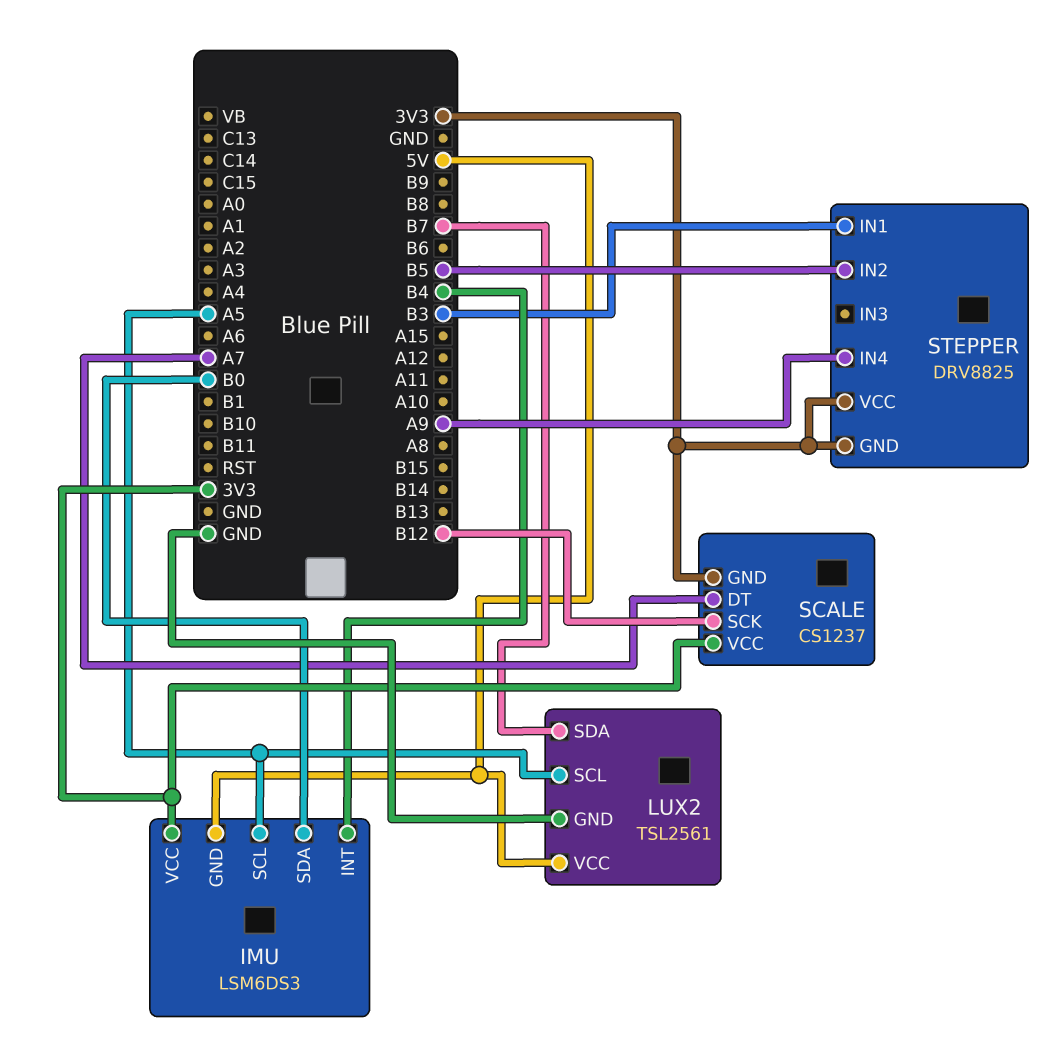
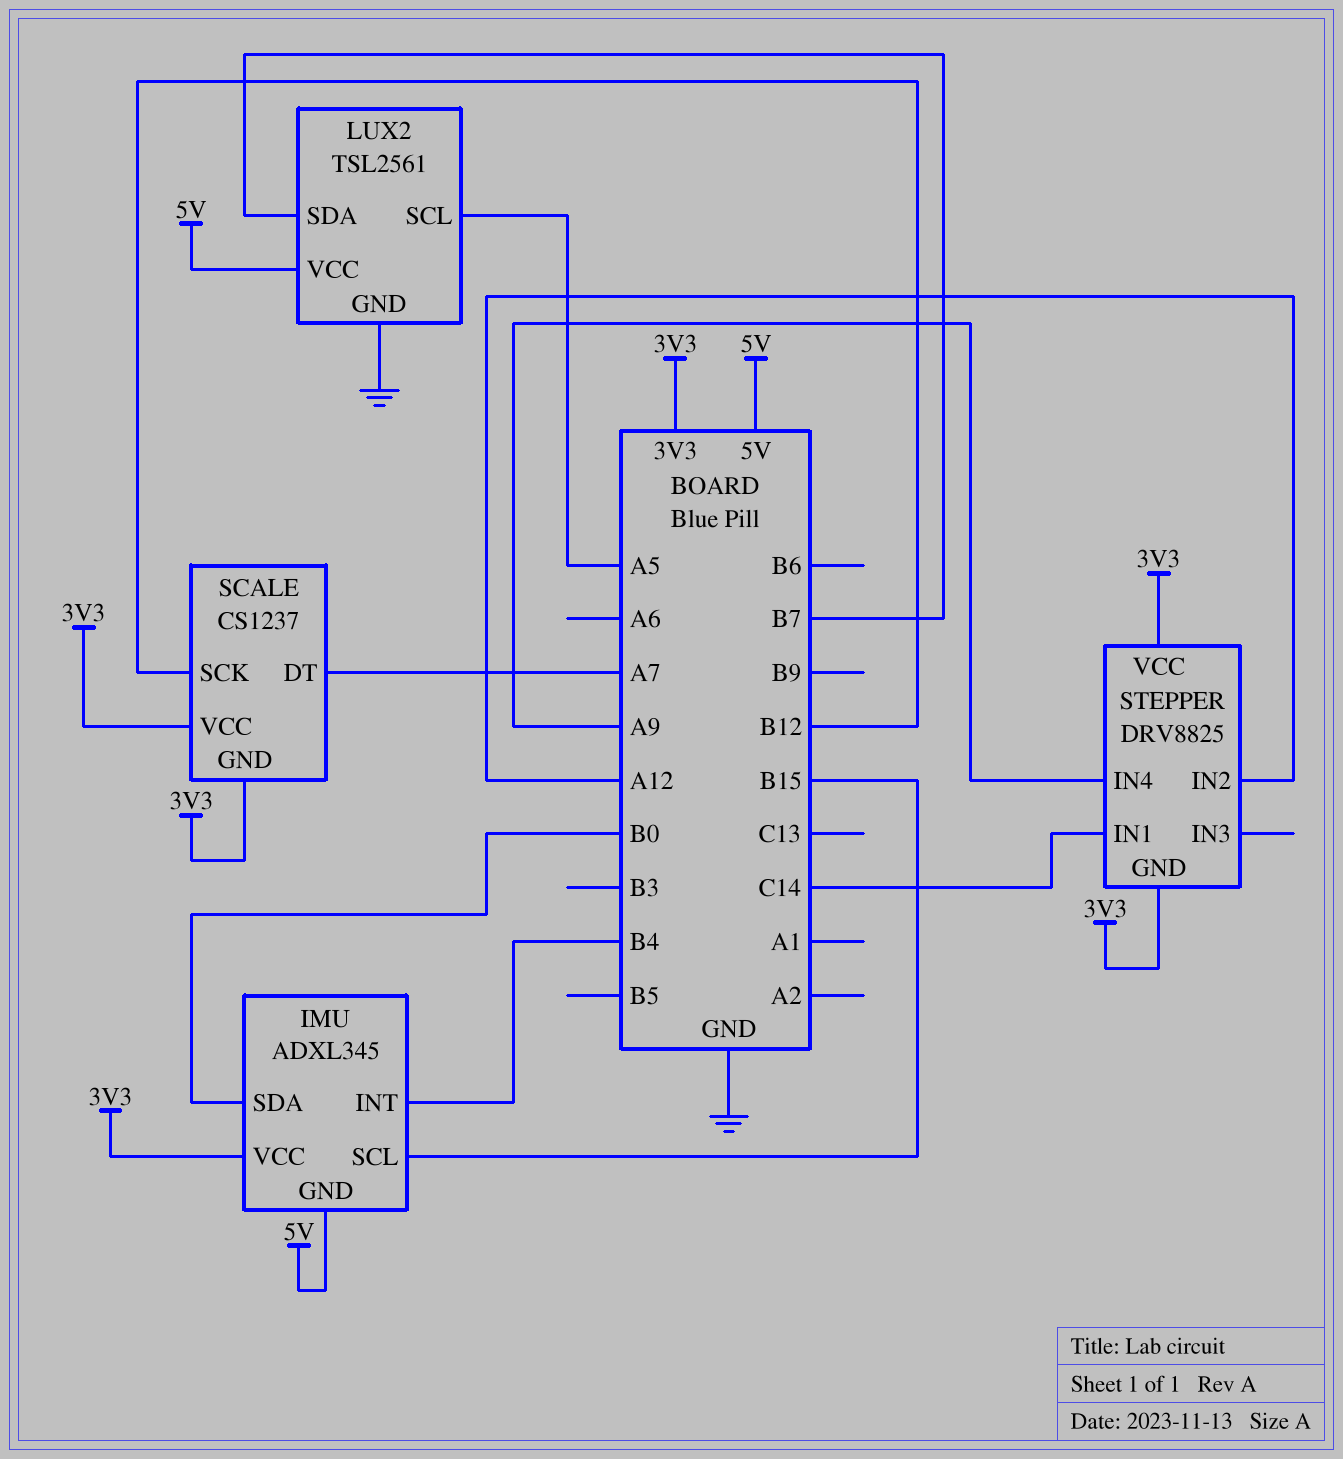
IMU: LSM6DS3 -> ADXL345
IMU pin SCL: A5 -> B15
STEPPER pin IN1: B3 -> C14
STEPPER pin IN2: B5 -> A12

